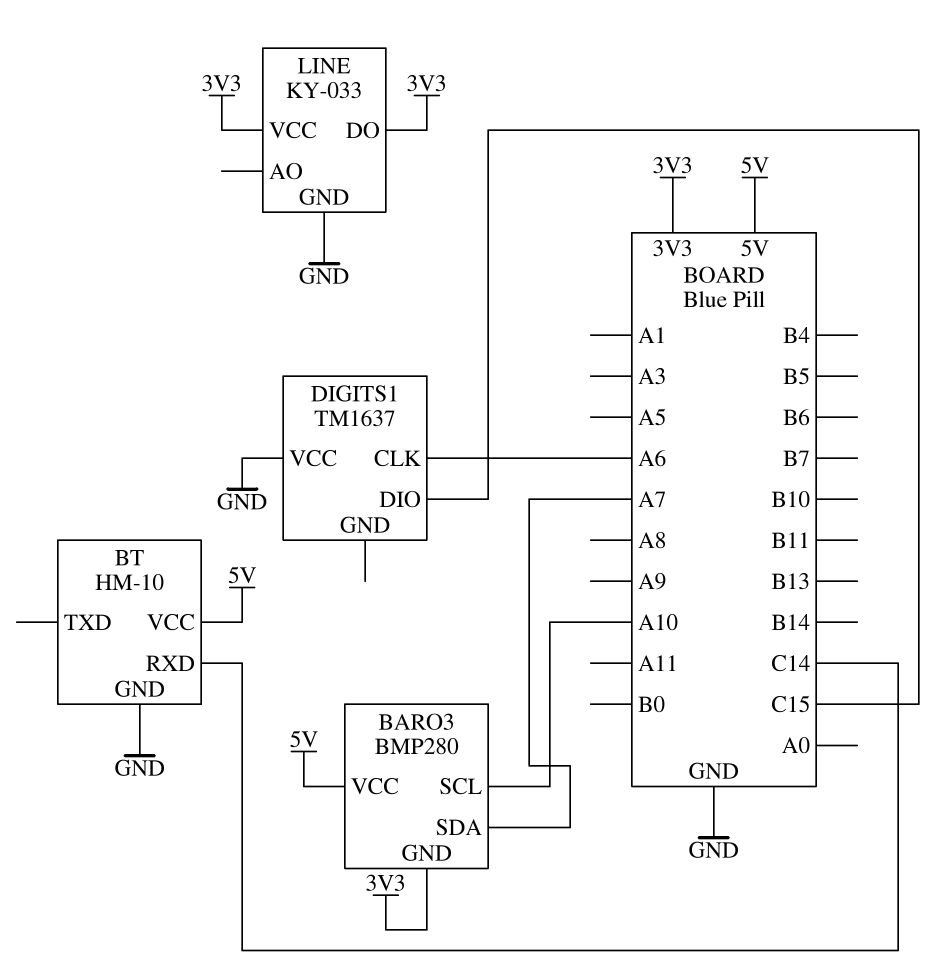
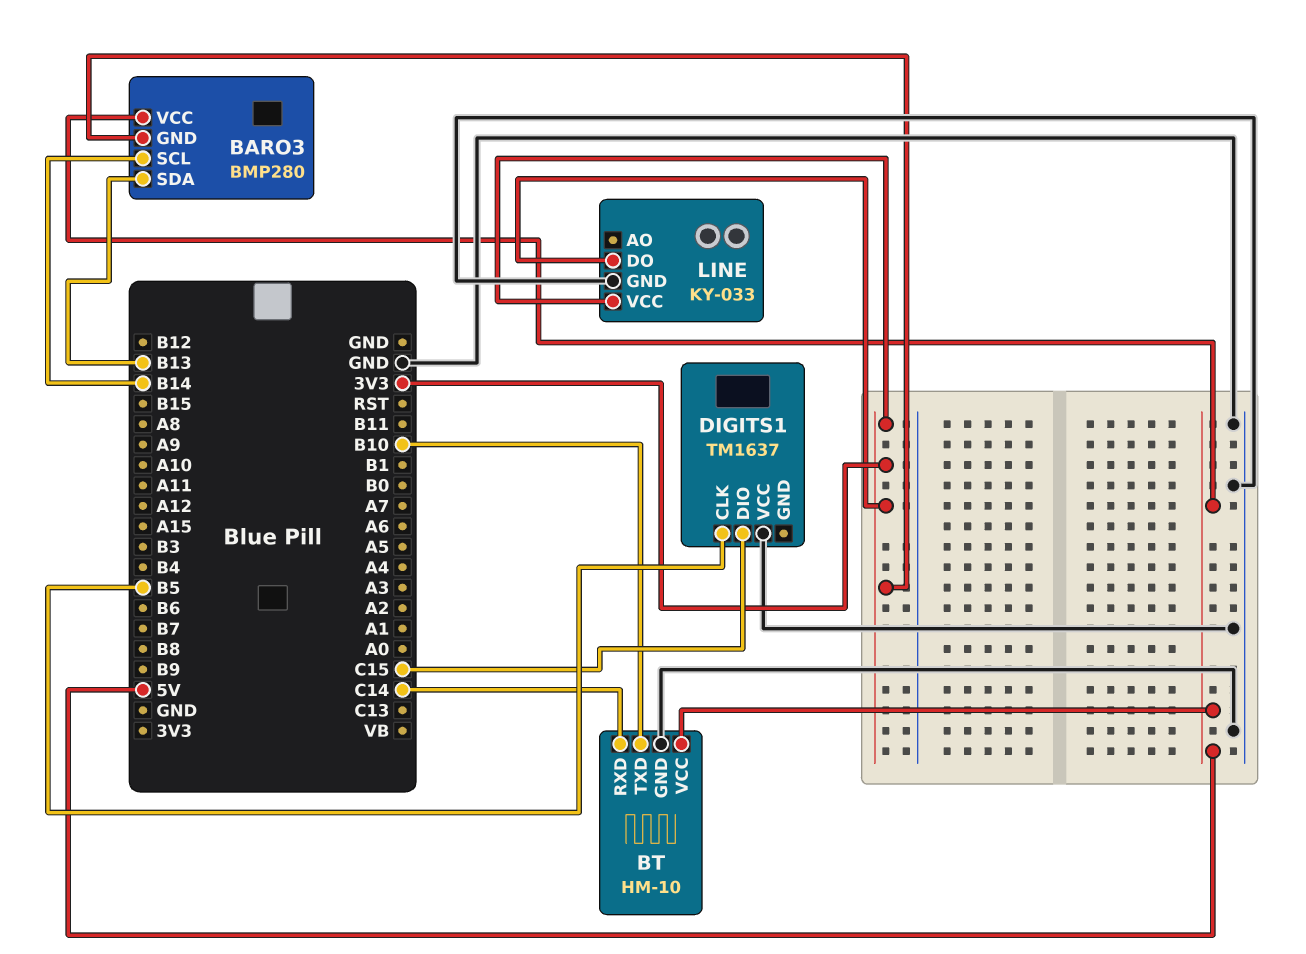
BARO3 pin SCL: A10 -> B14
BARO3 pin SDA: A7 -> B13
BT pin TXD: none -> B10
DIGITS1 pin CLK: A6 -> B5

